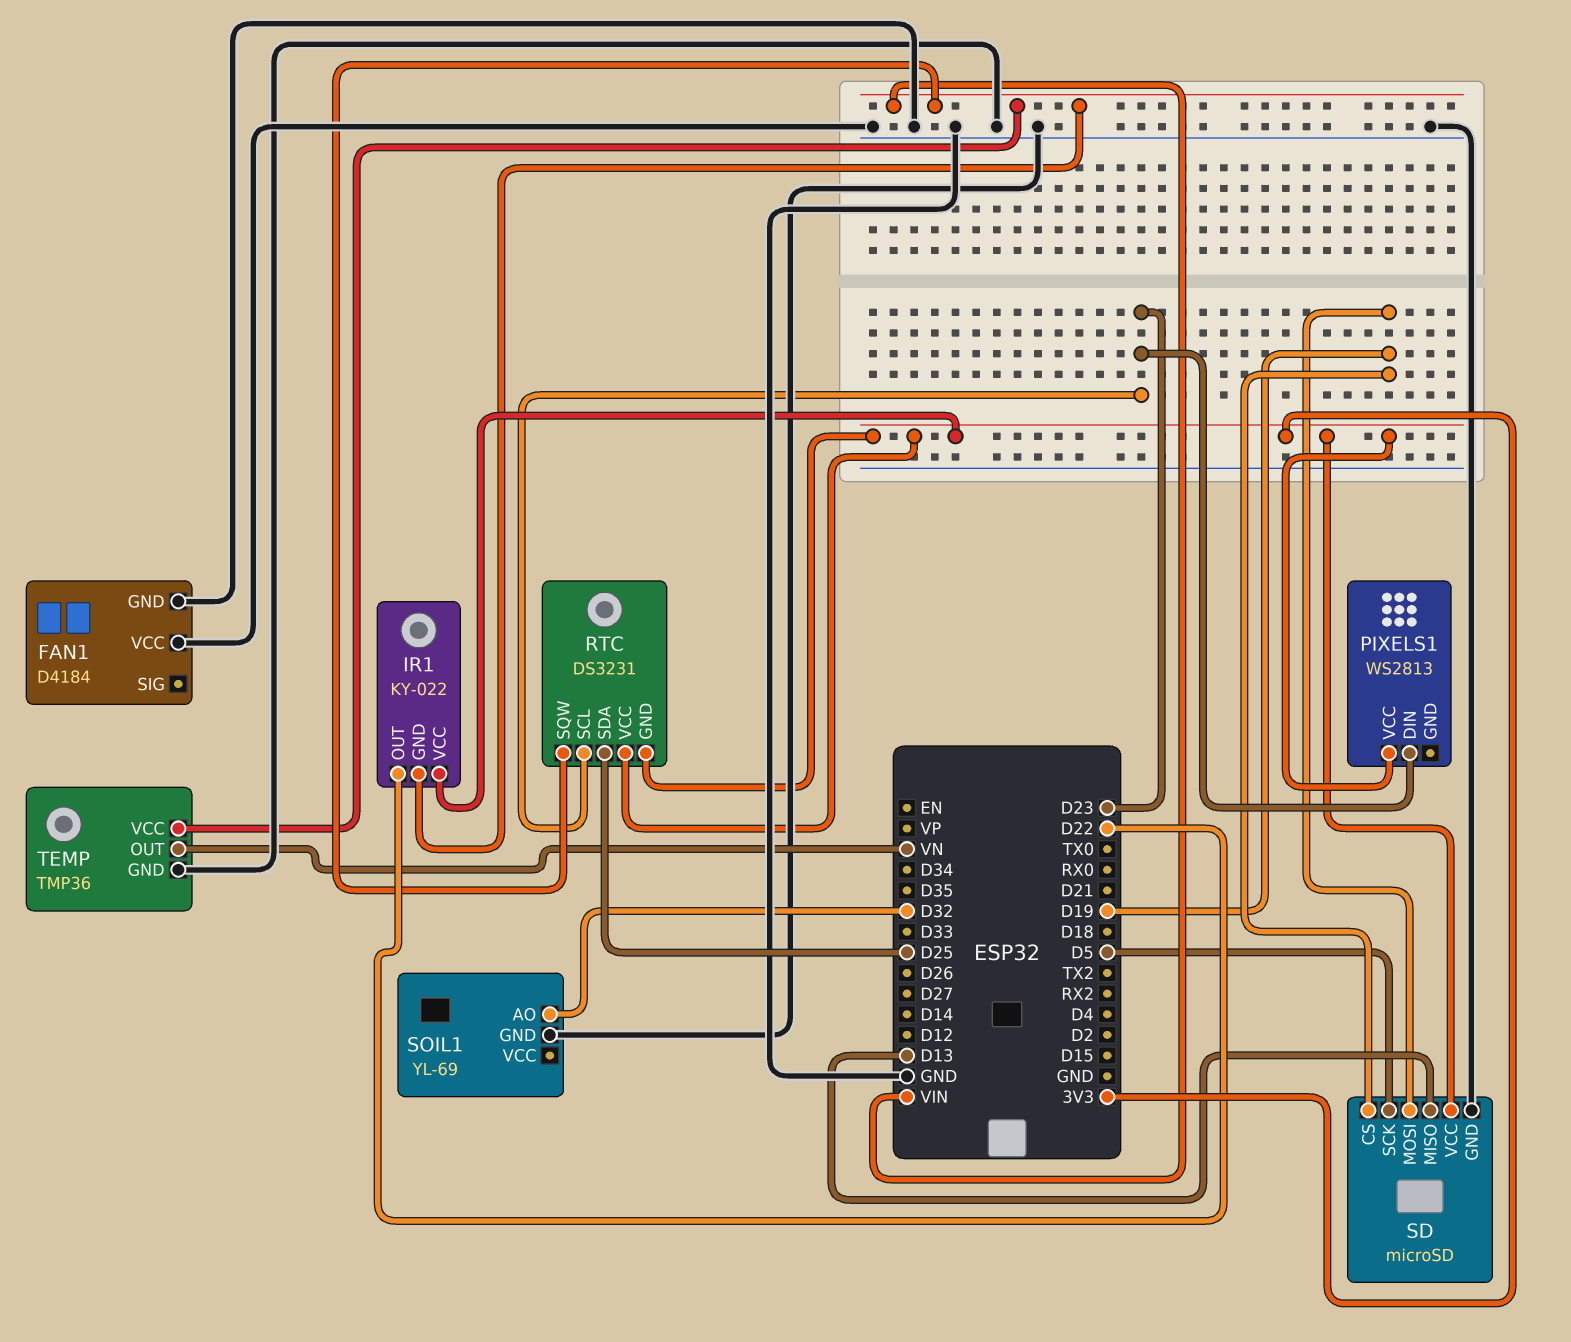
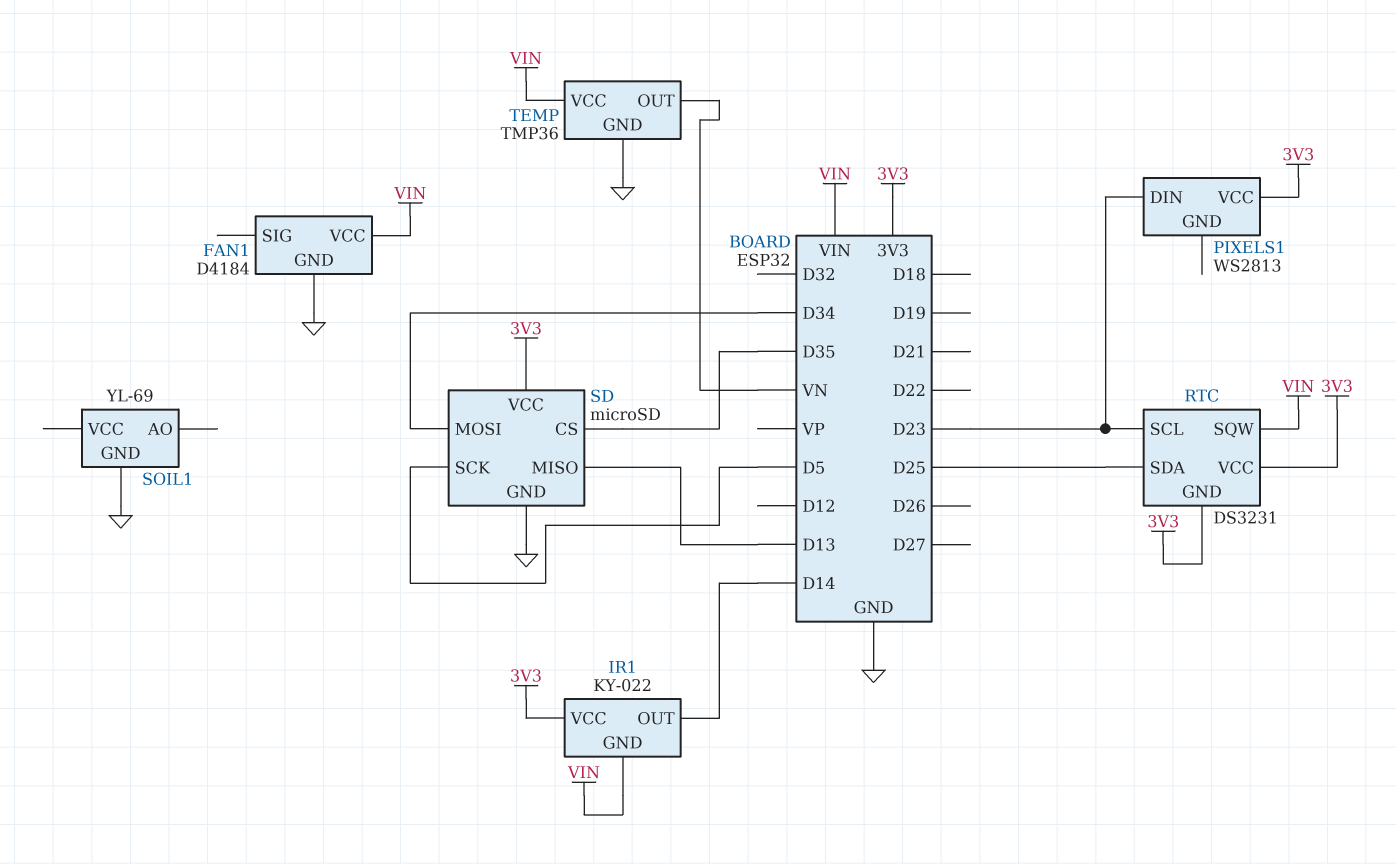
FAN1 pin VCC: GND -> VIN
IR1 pin OUT: D22 -> D14
SD pin CS: D19 -> D35
SD pin MOSI: D19 -> D34
SOIL1 pin AO: D32 -> none

